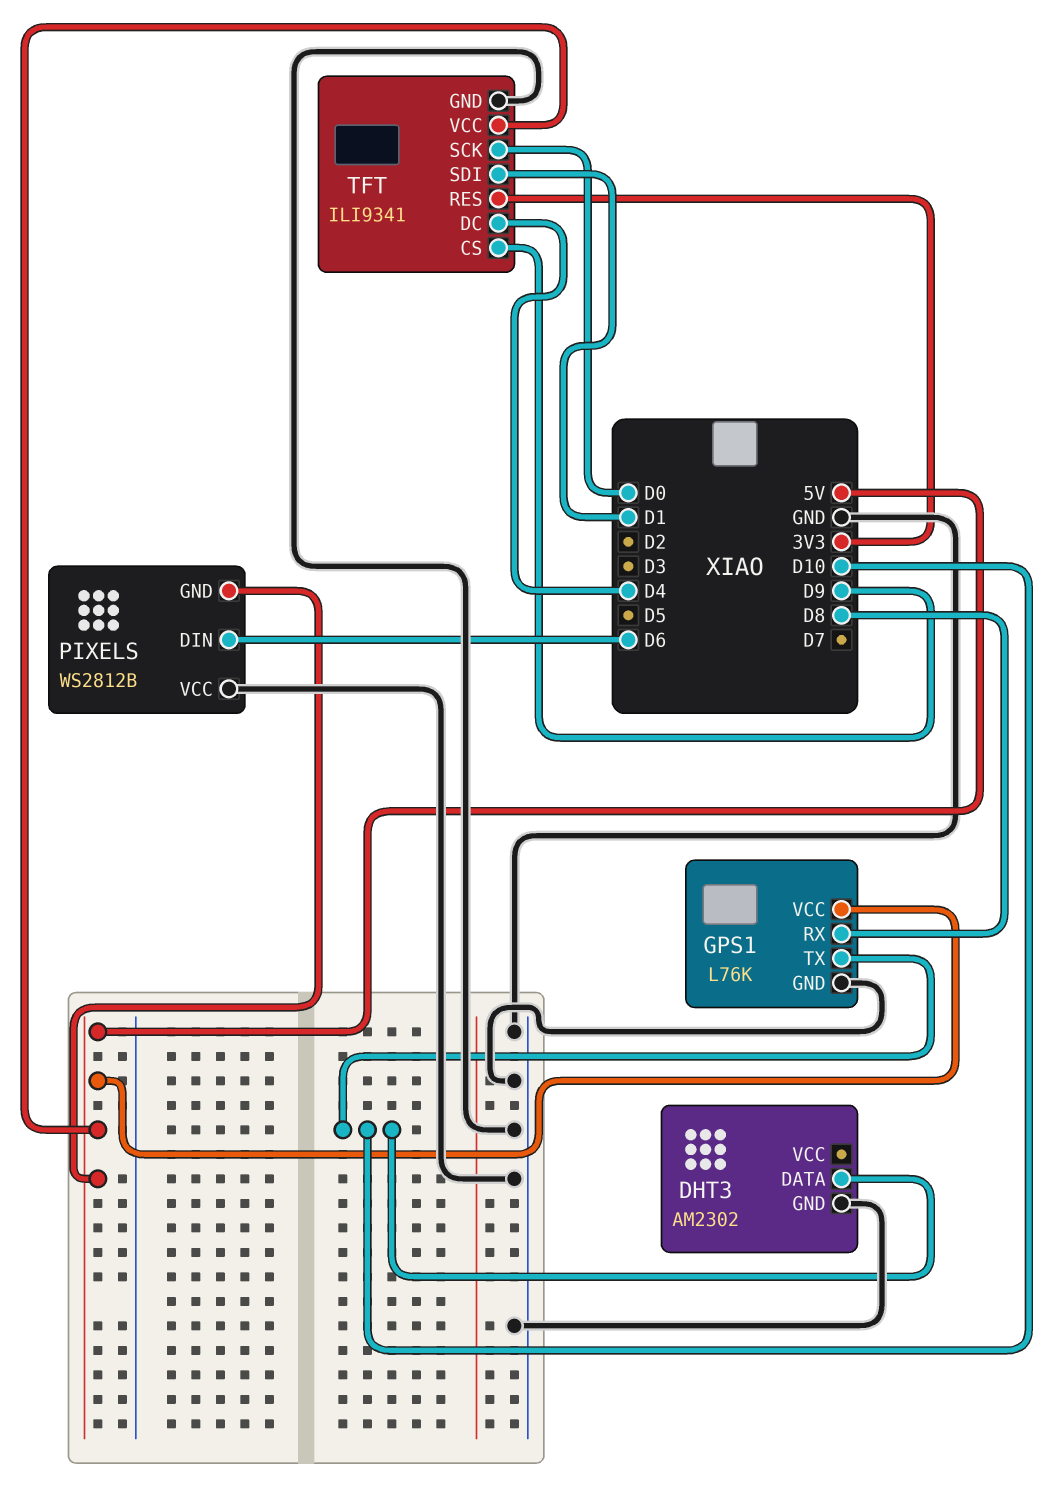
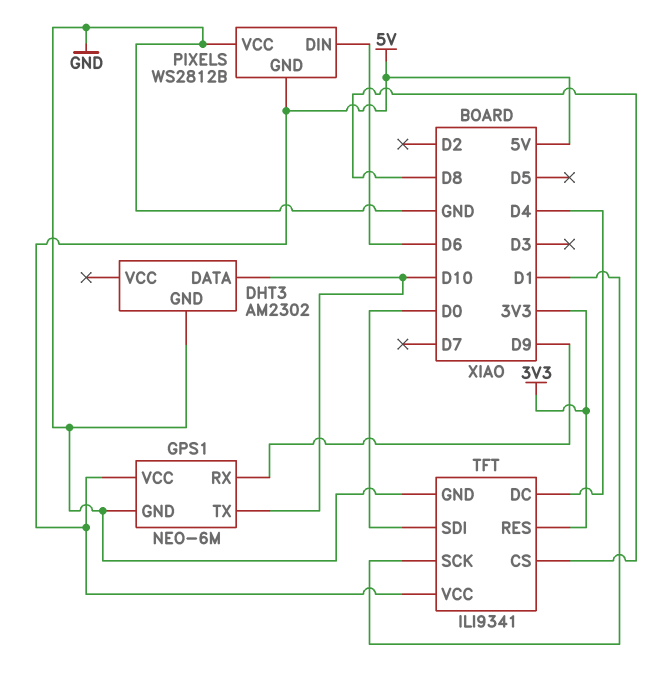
GPS1: L76K -> NEO-6M
GPS1 pin RX: D8 -> D9
TFT pin CS: D9 -> D8
TFT pin SCK: D0 -> D1
TFT pin SDI: D1 -> D0

